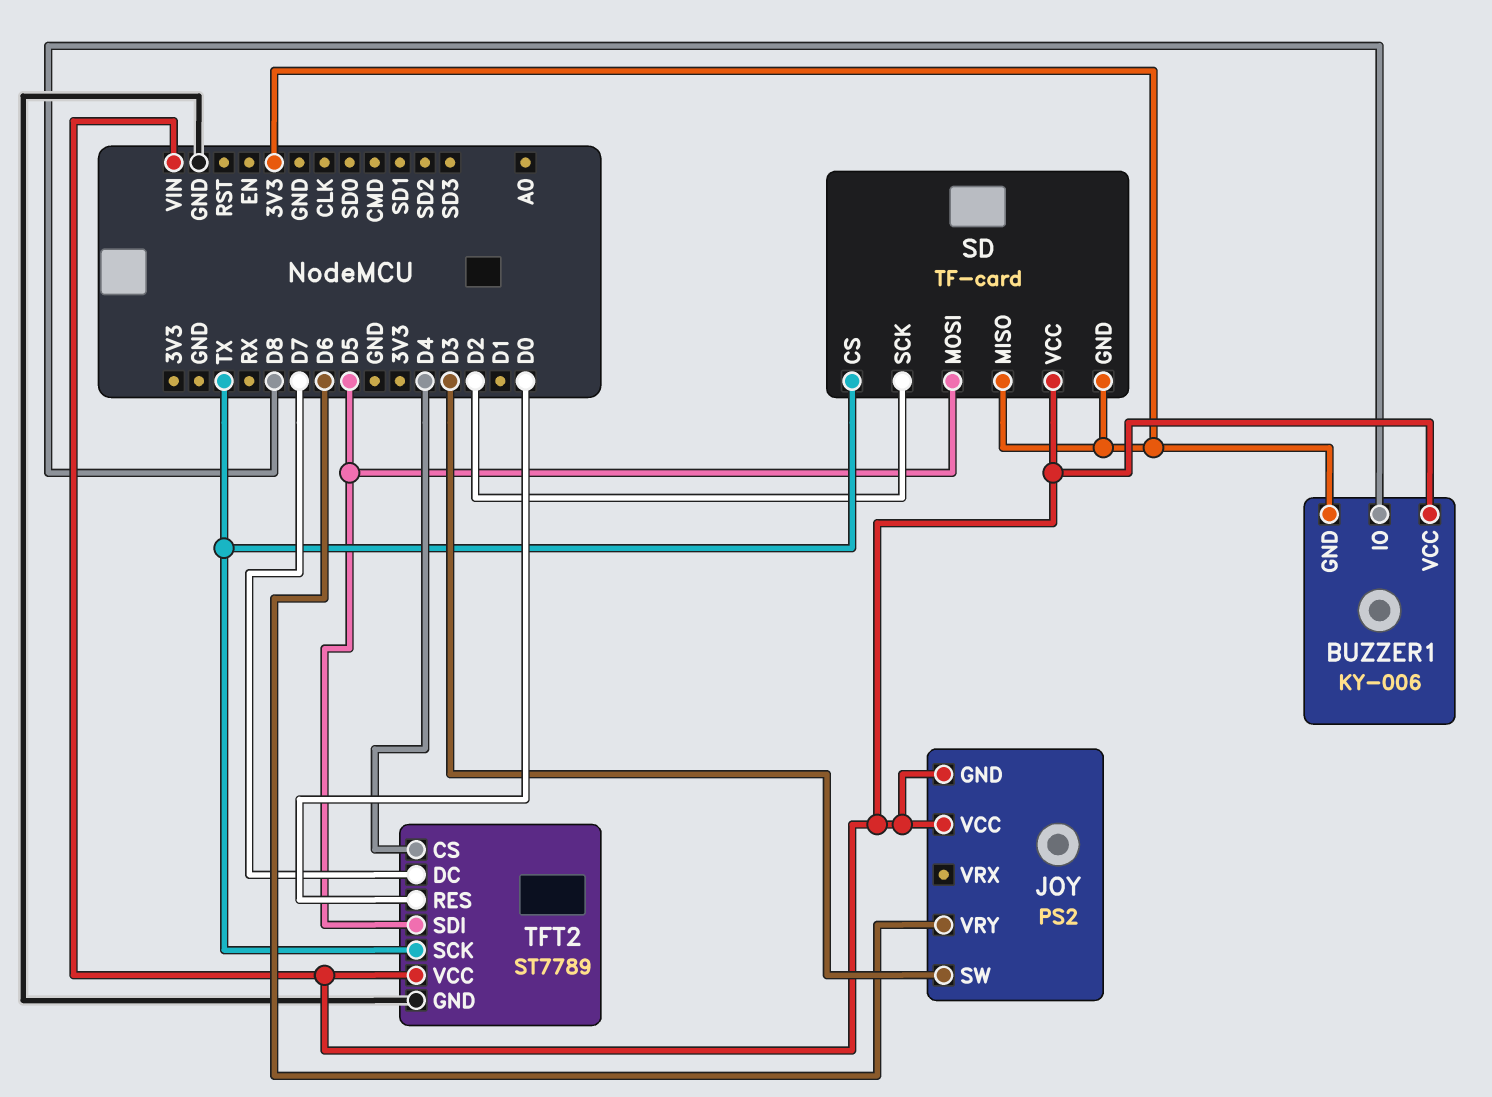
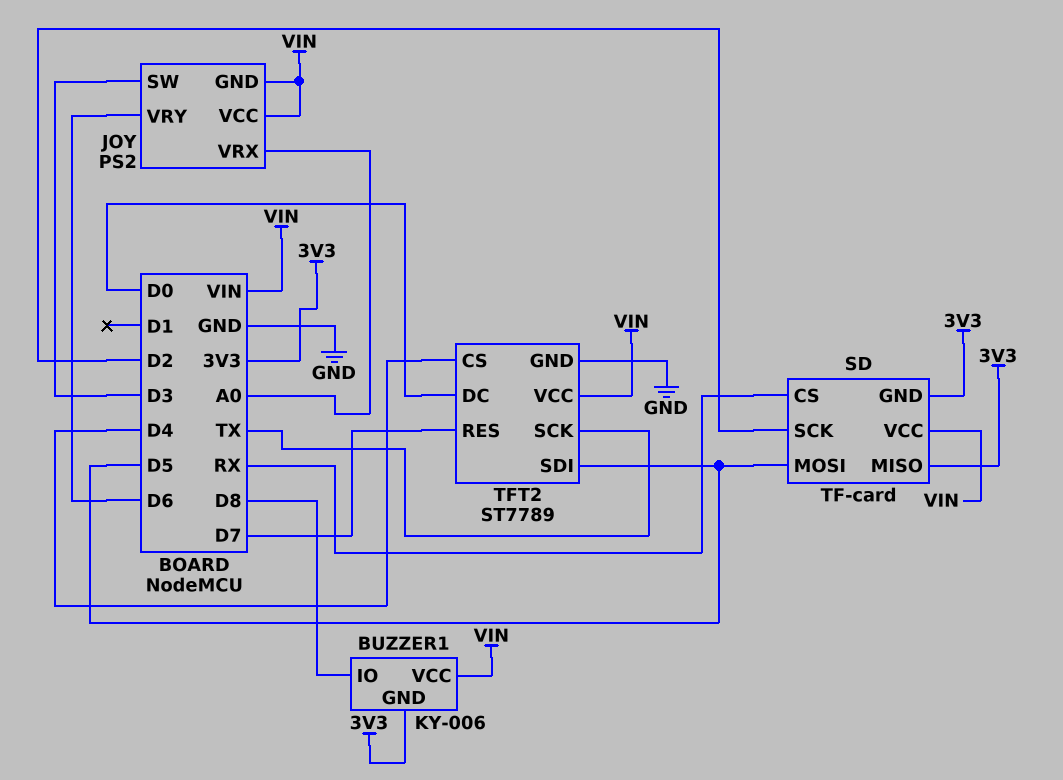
JOY pin VRX: none -> A0
SD pin CS: TX -> RX
TFT2 pin DC: D7 -> D0
TFT2 pin RES: D0 -> D7

